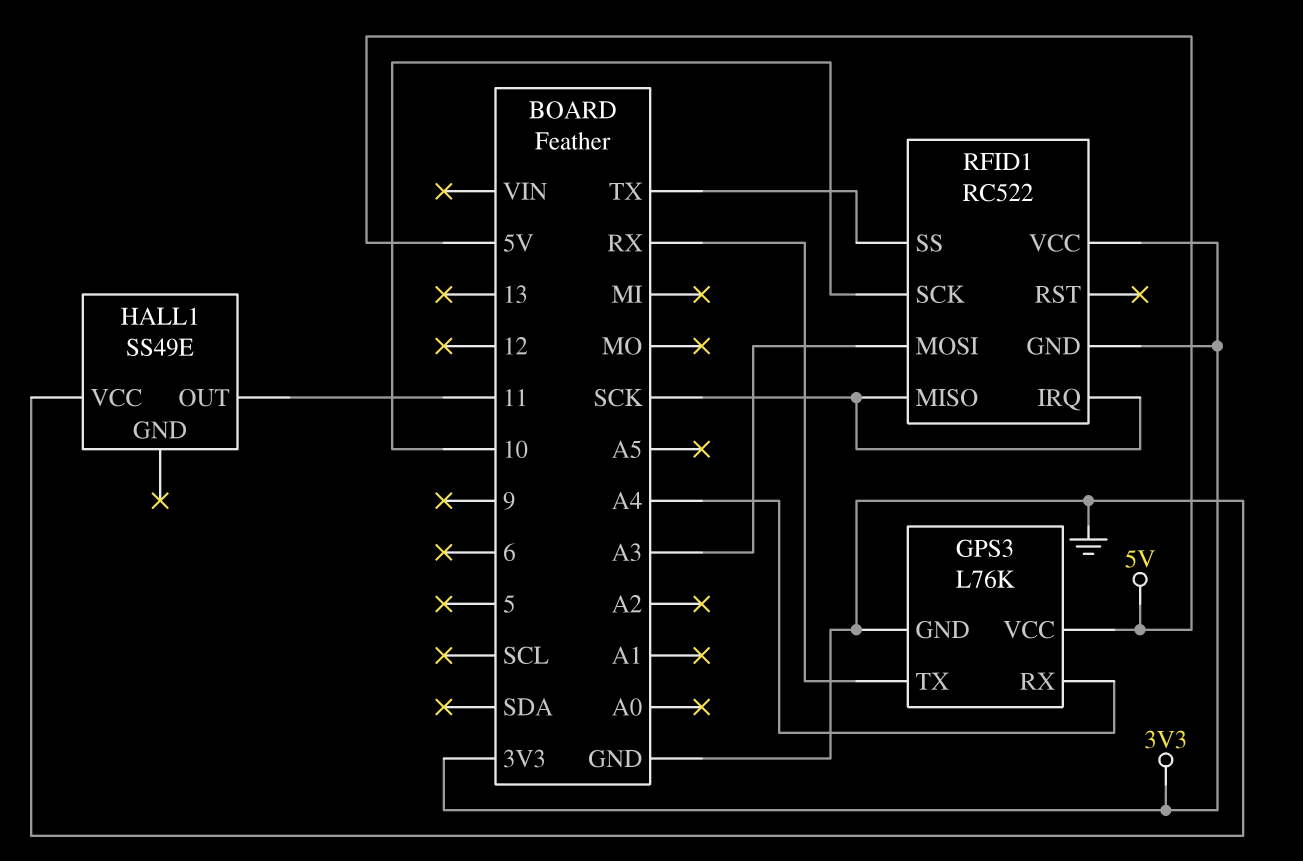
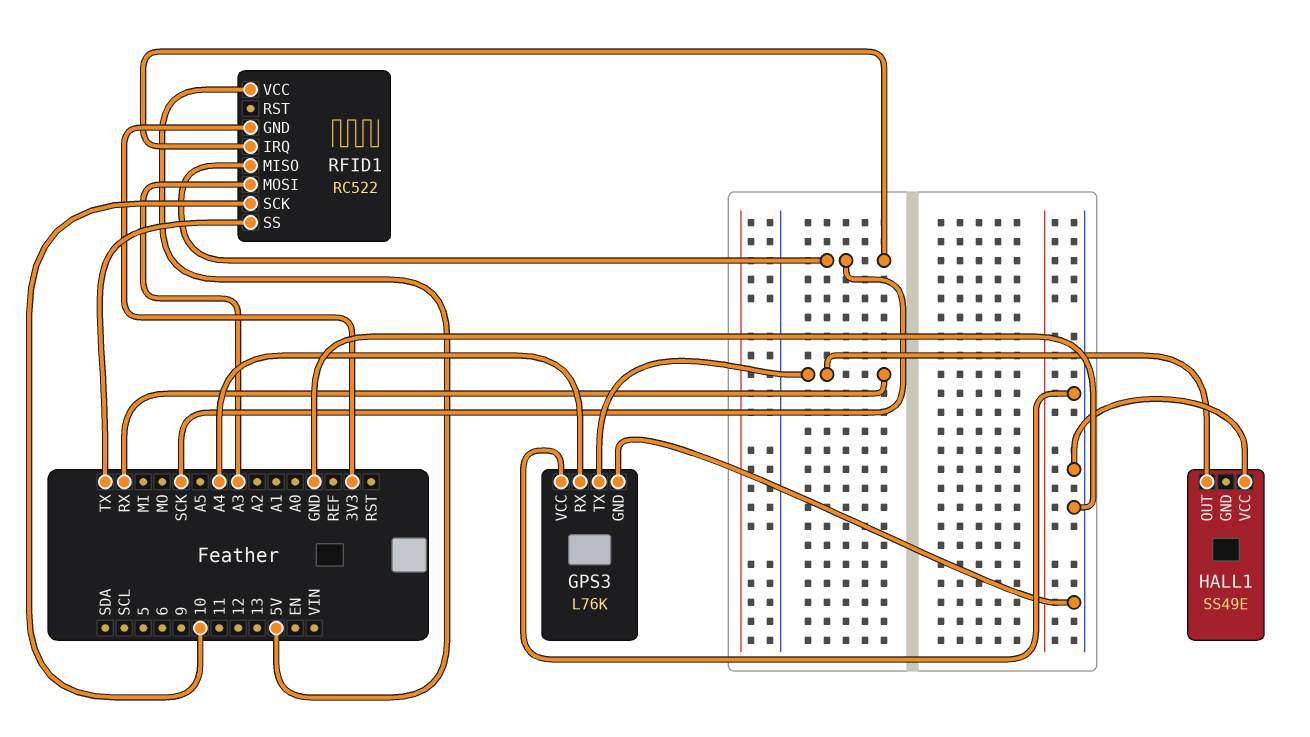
GPS3 pin VCC: 5V -> GND
HALL1 pin OUT: 11 -> RX
RFID1 pin VCC: 3V3 -> 5V

